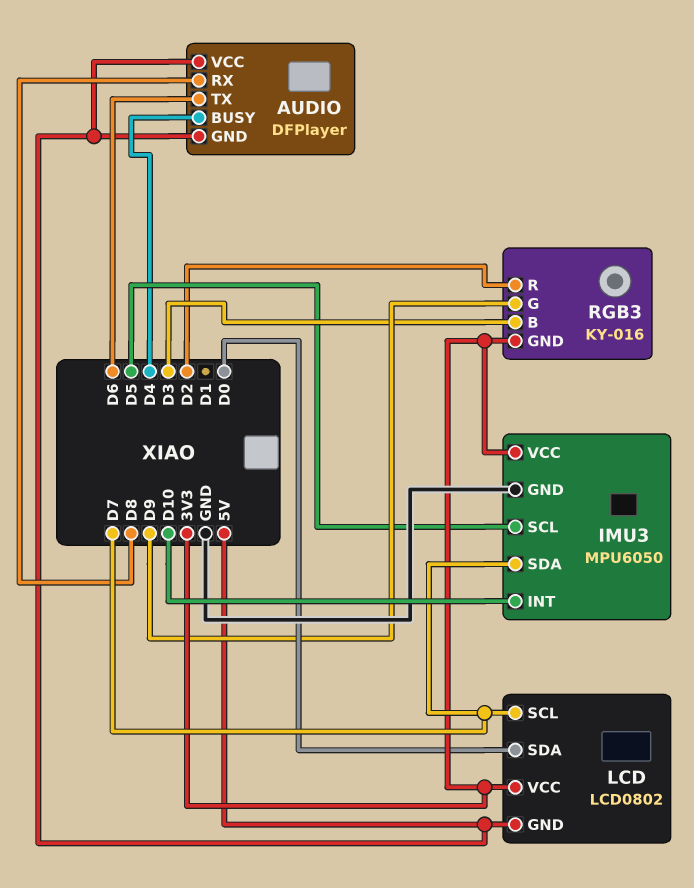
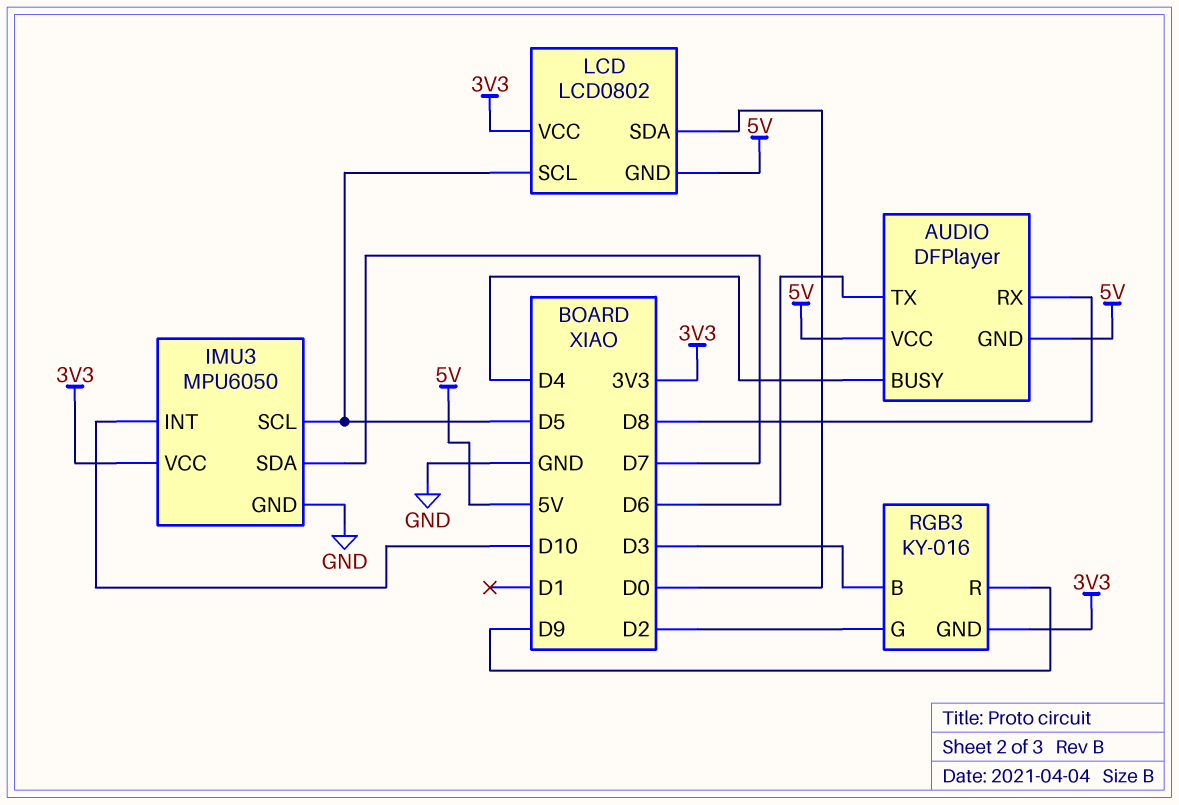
LCD pin SCL: D7 -> D5
RGB3 pin G: D9 -> D2
RGB3 pin R: D2 -> D9

